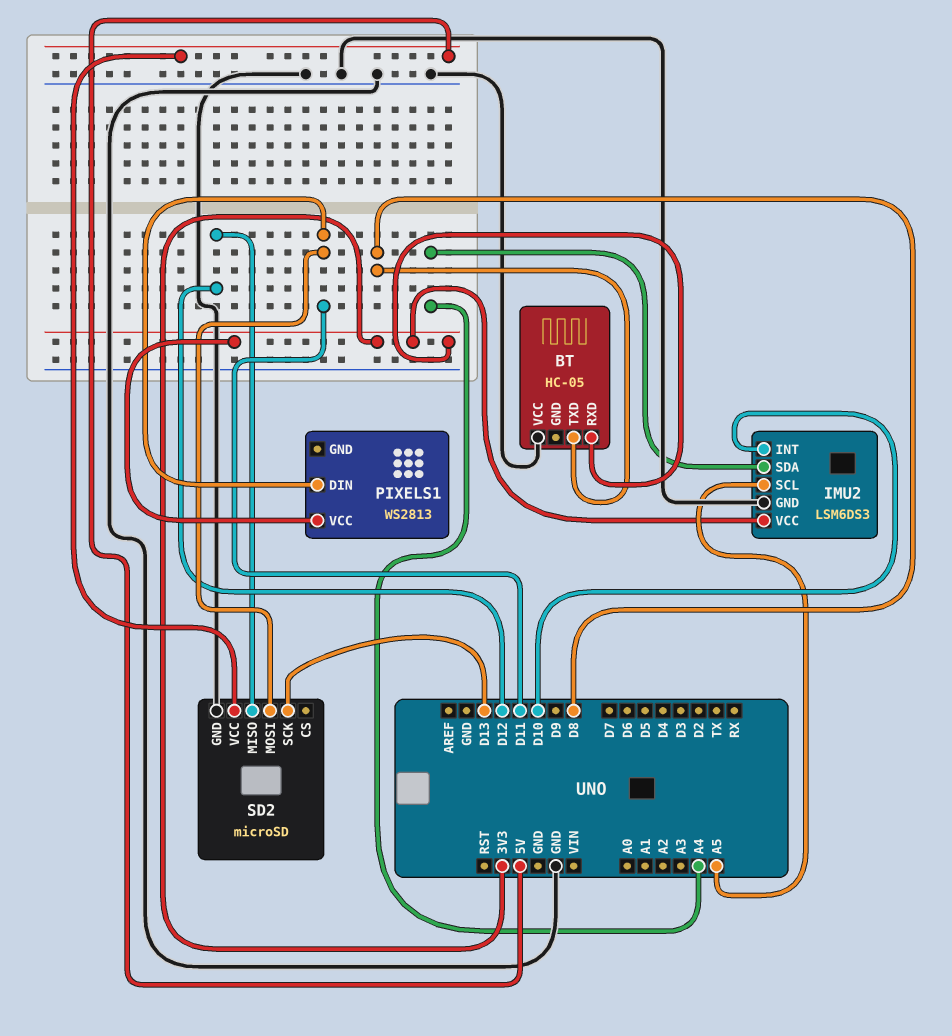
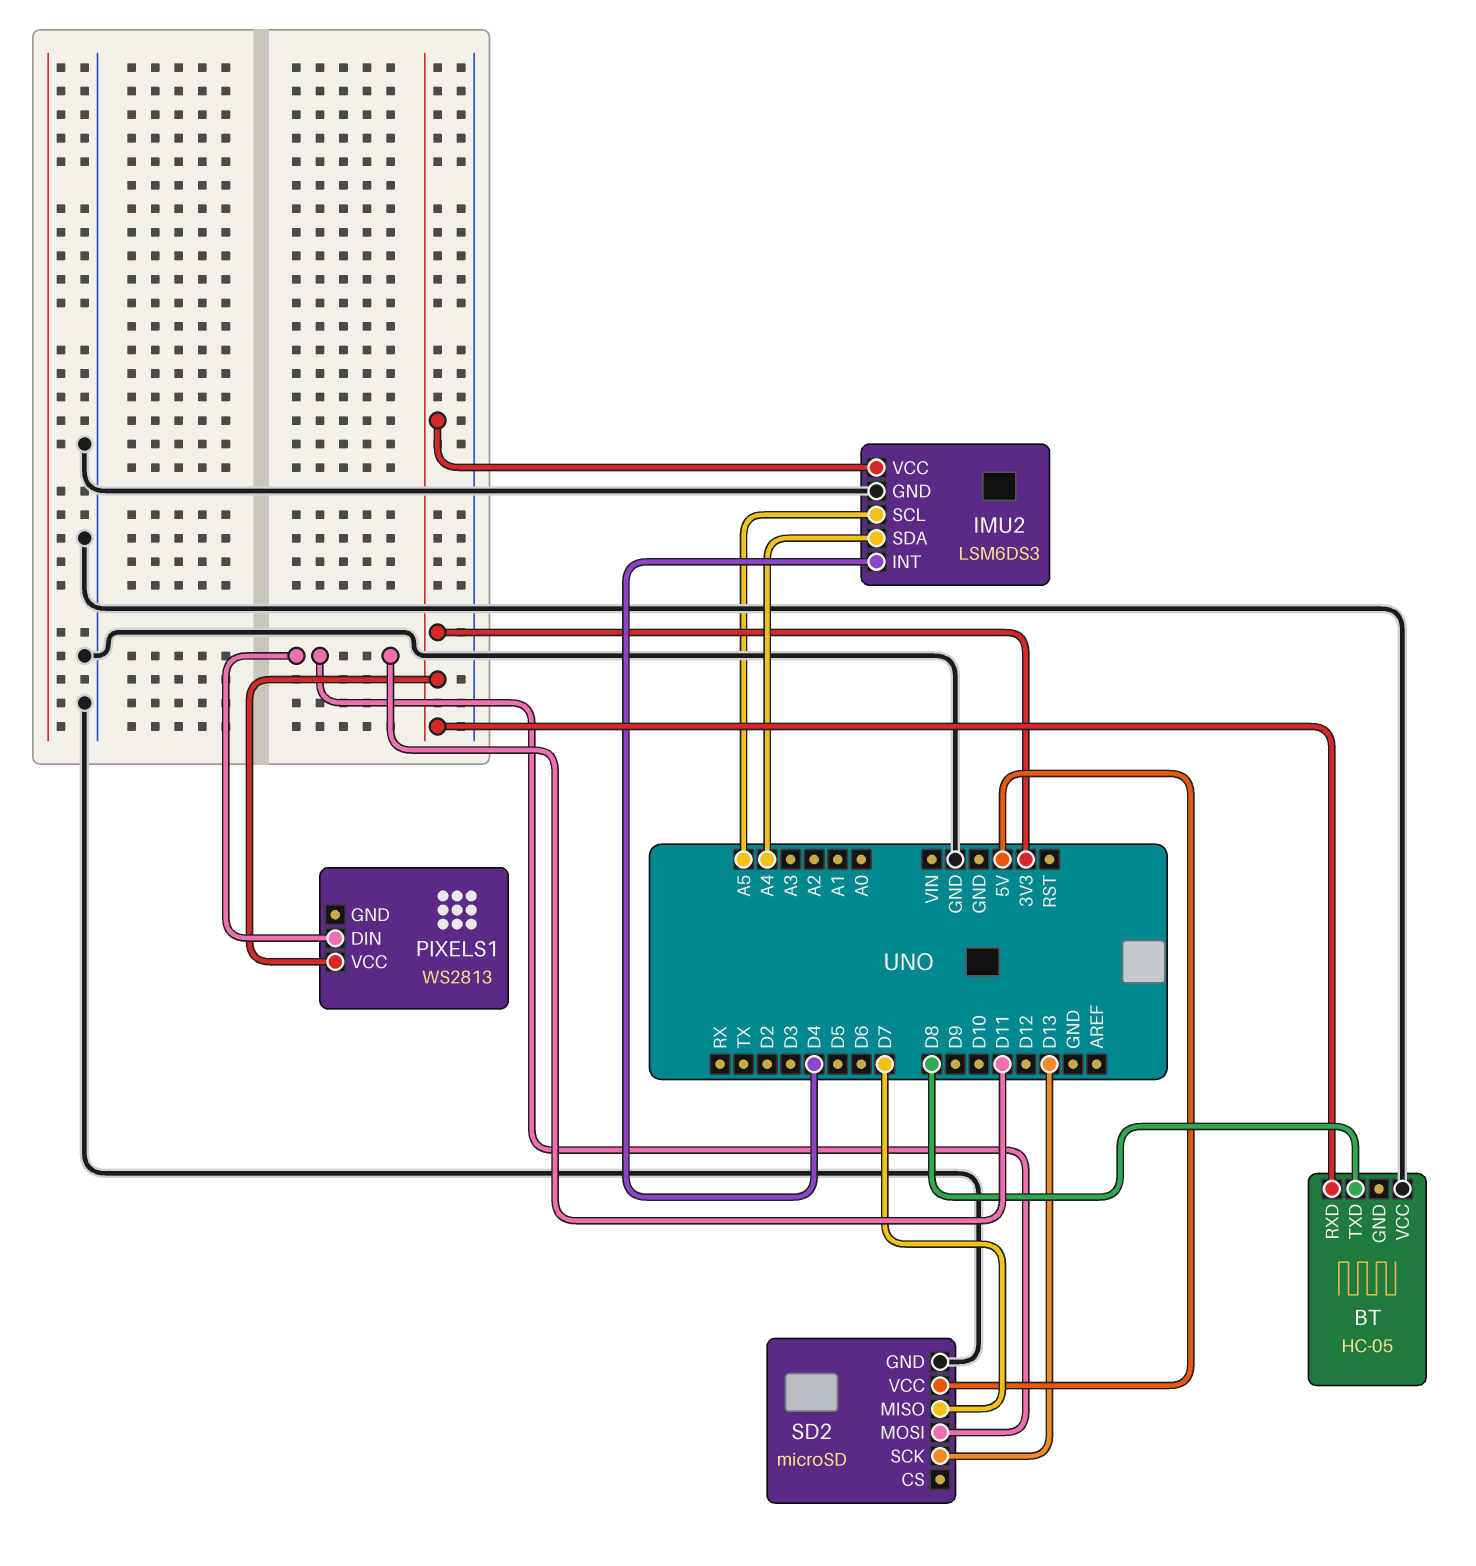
IMU2 pin INT: D10 -> D4
SD2 pin MISO: D12 -> D7

